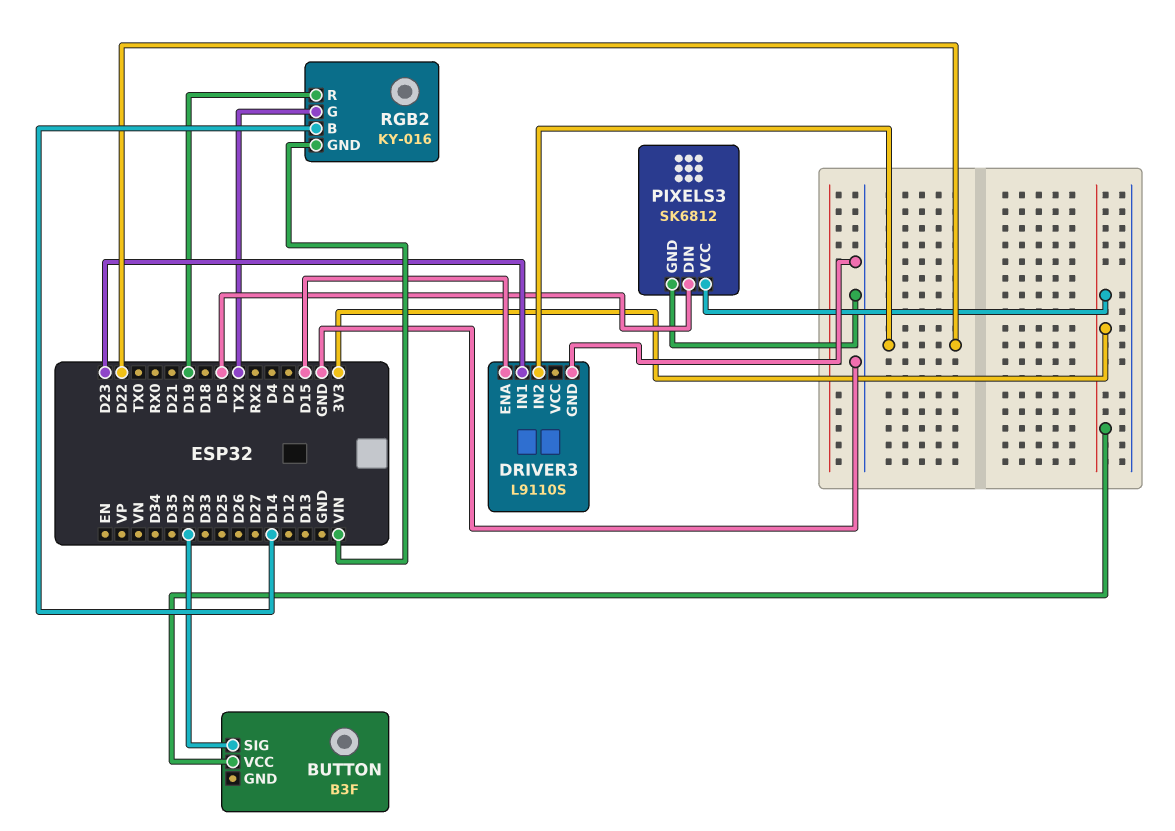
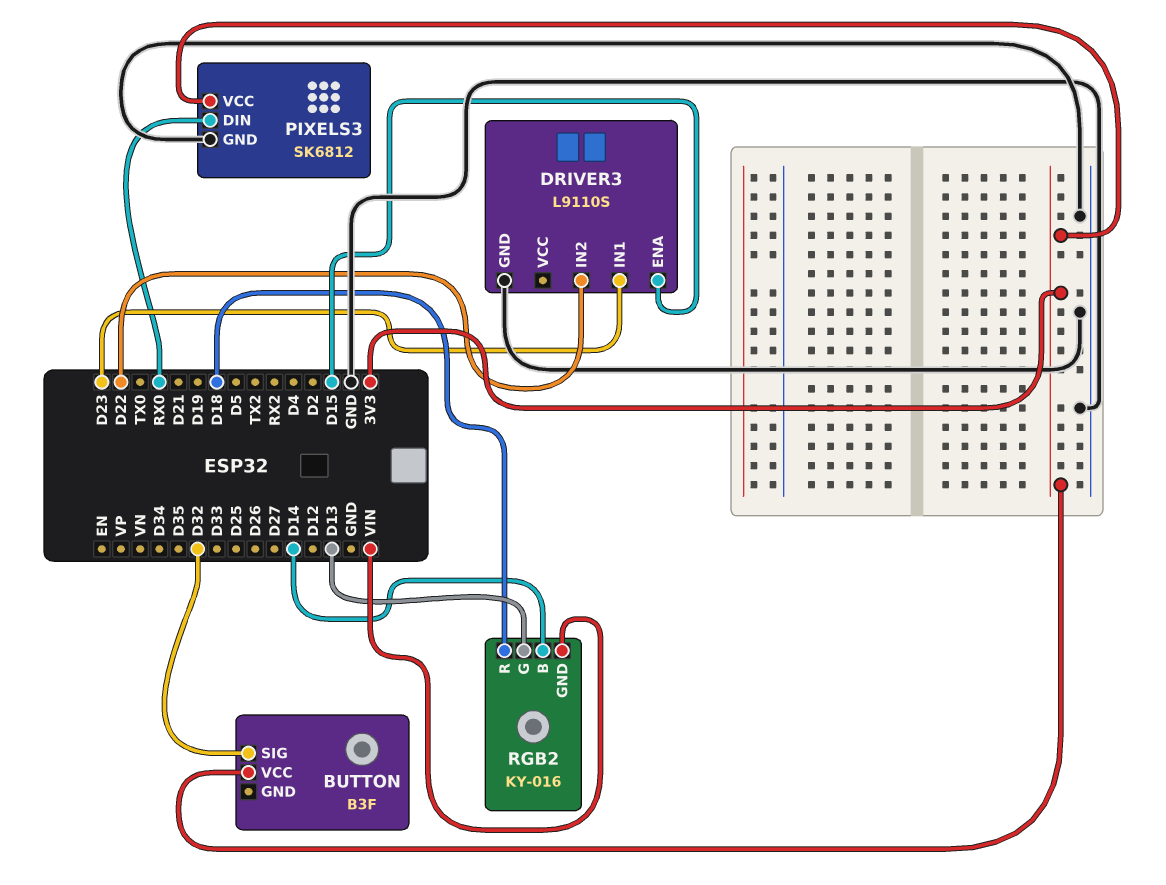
PIXELS3 pin DIN: D5 -> RX0
RGB2 pin G: TX2 -> D13
RGB2 pin R: D19 -> D18

